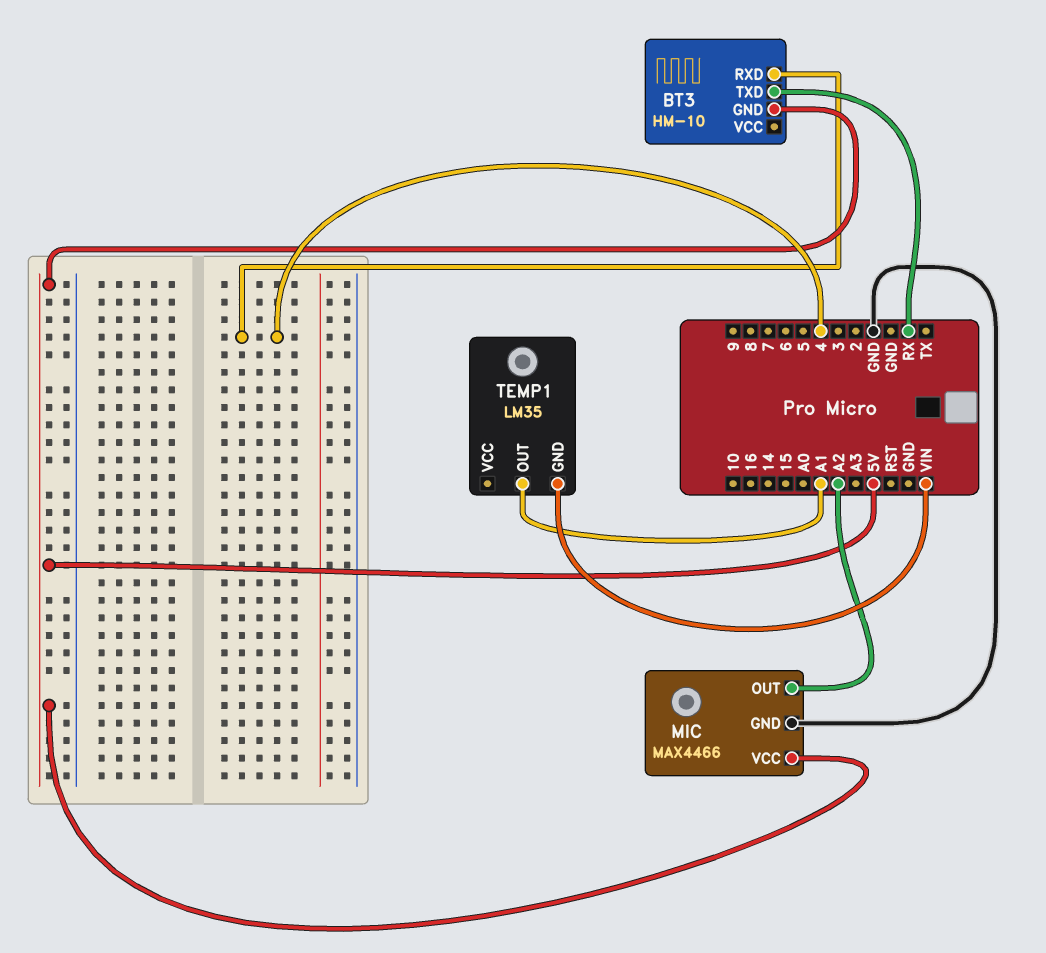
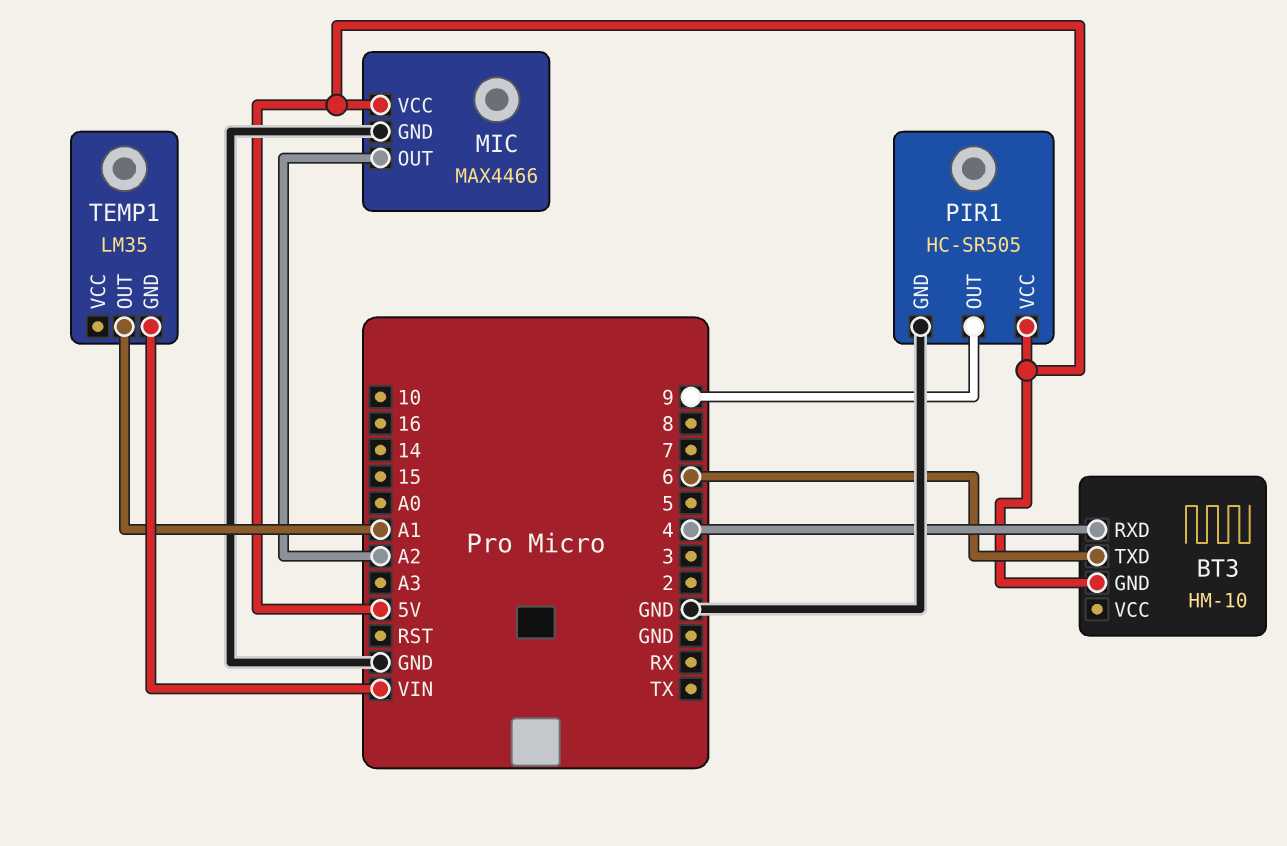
BT3 pin TXD: RX -> 6
PIR1: none -> HC-SR505
PIR1 pin GND: none -> GND
PIR1 pin OUT: none -> 9
PIR1 pin VCC: none -> 5V

